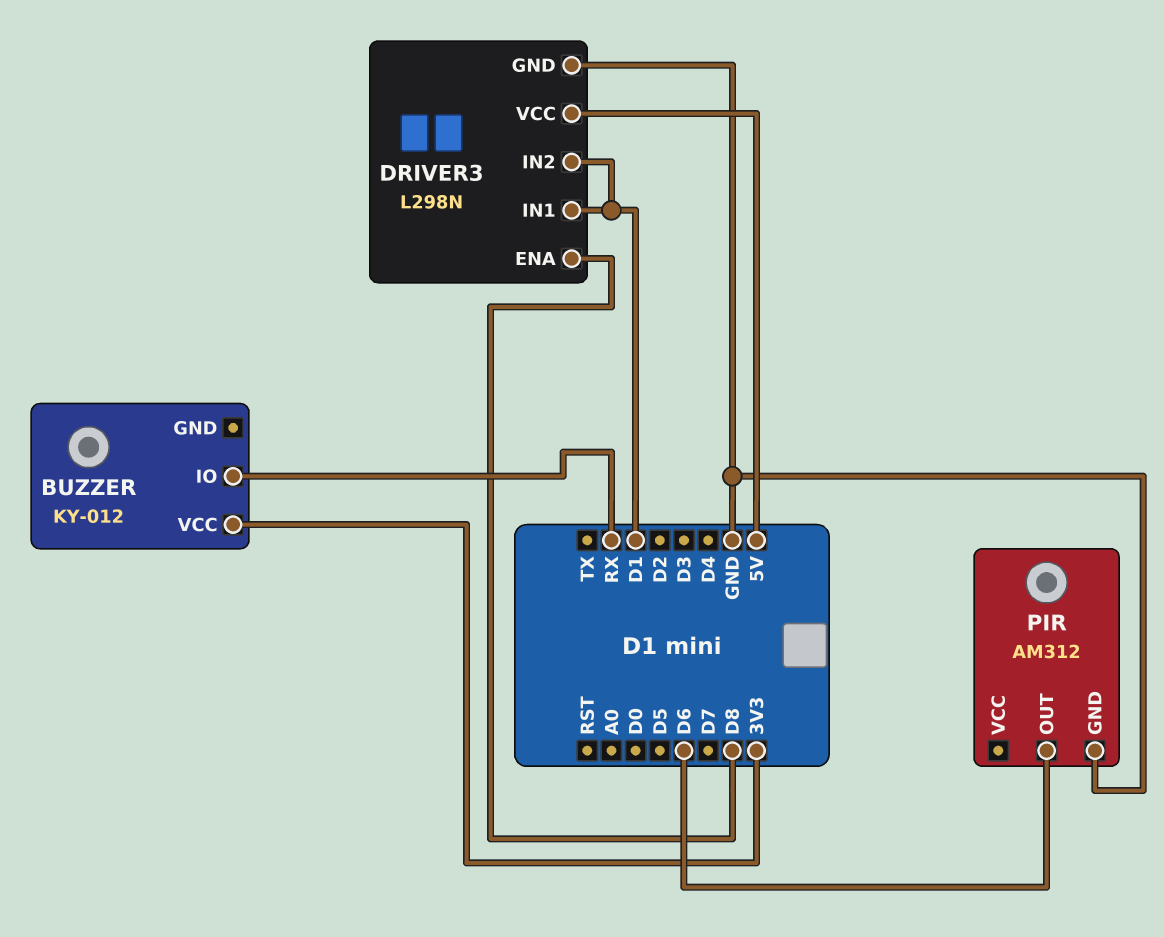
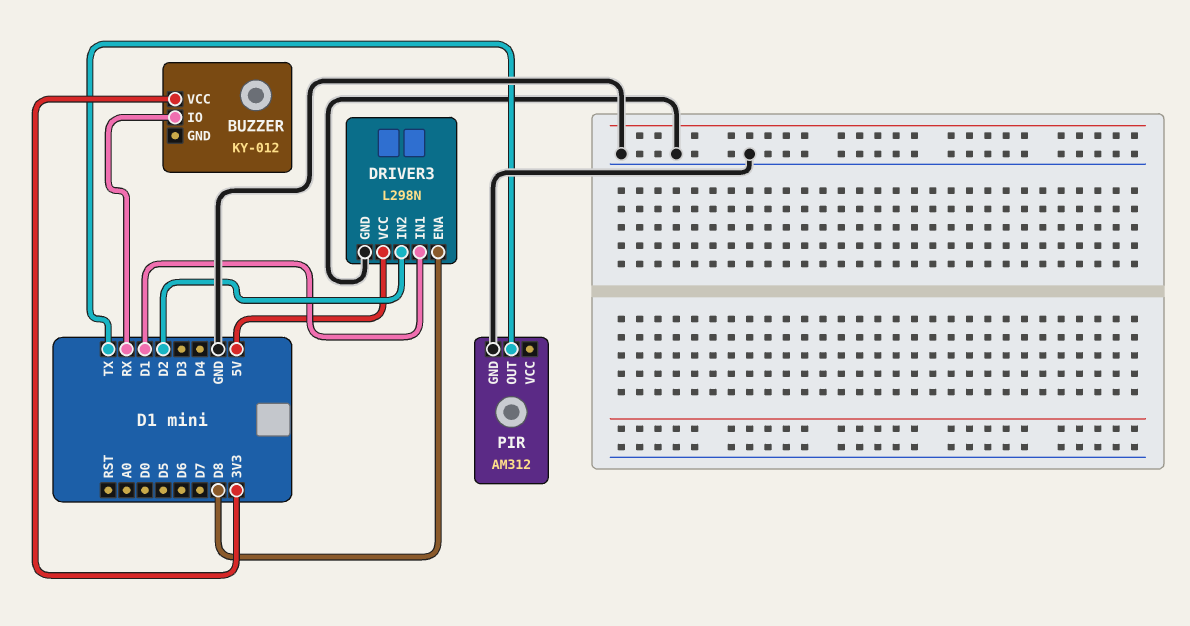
DRIVER3 pin IN2: D1 -> D2
PIR pin OUT: D6 -> TX

